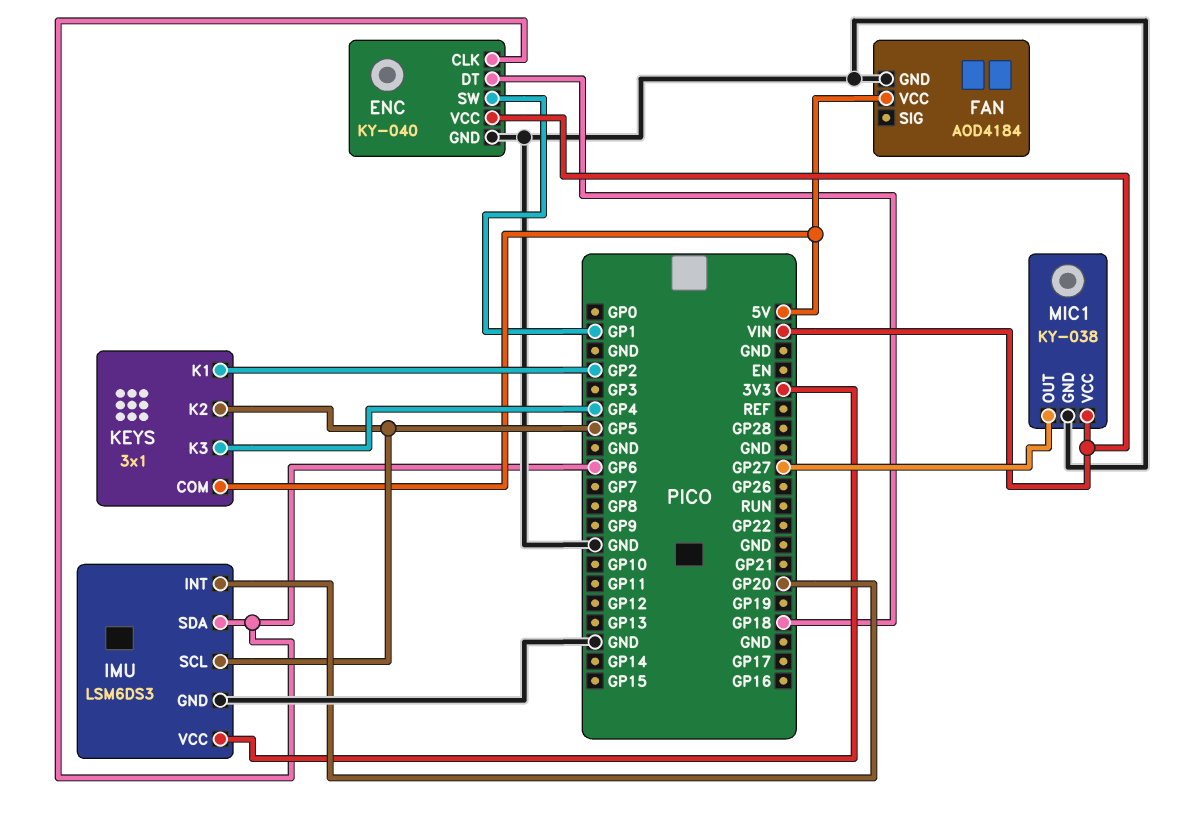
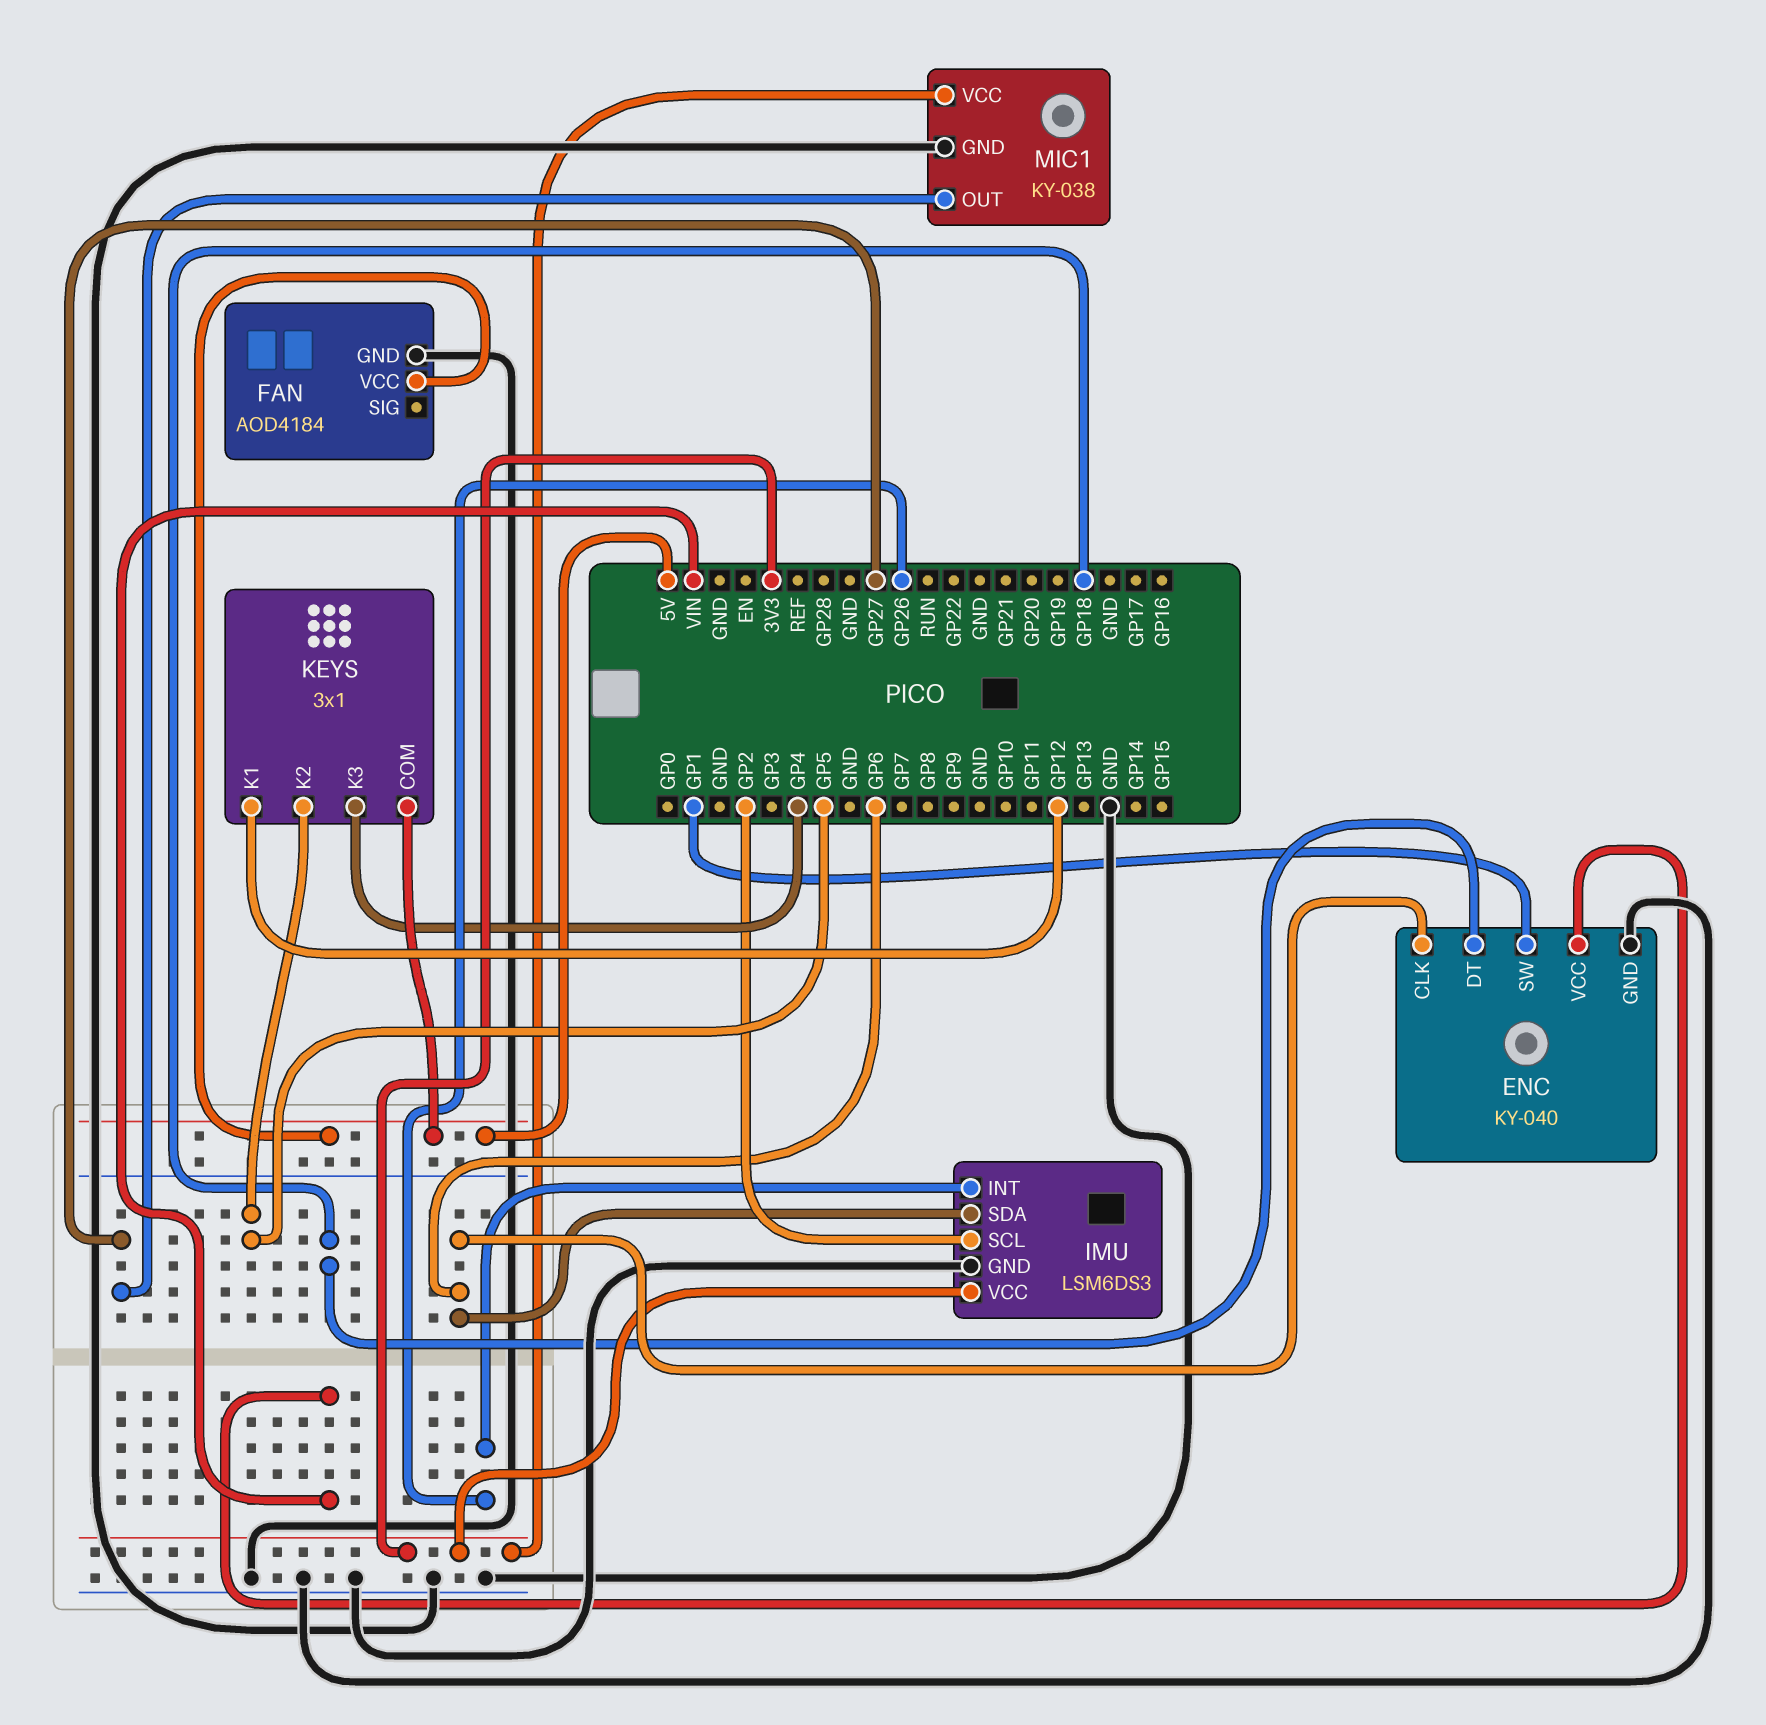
IMU pin INT: GP20 -> GP26
IMU pin SCL: GP5 -> GP2
KEYS pin K1: GP2 -> GP12
MIC1 pin VCC: VIN -> 3V3

